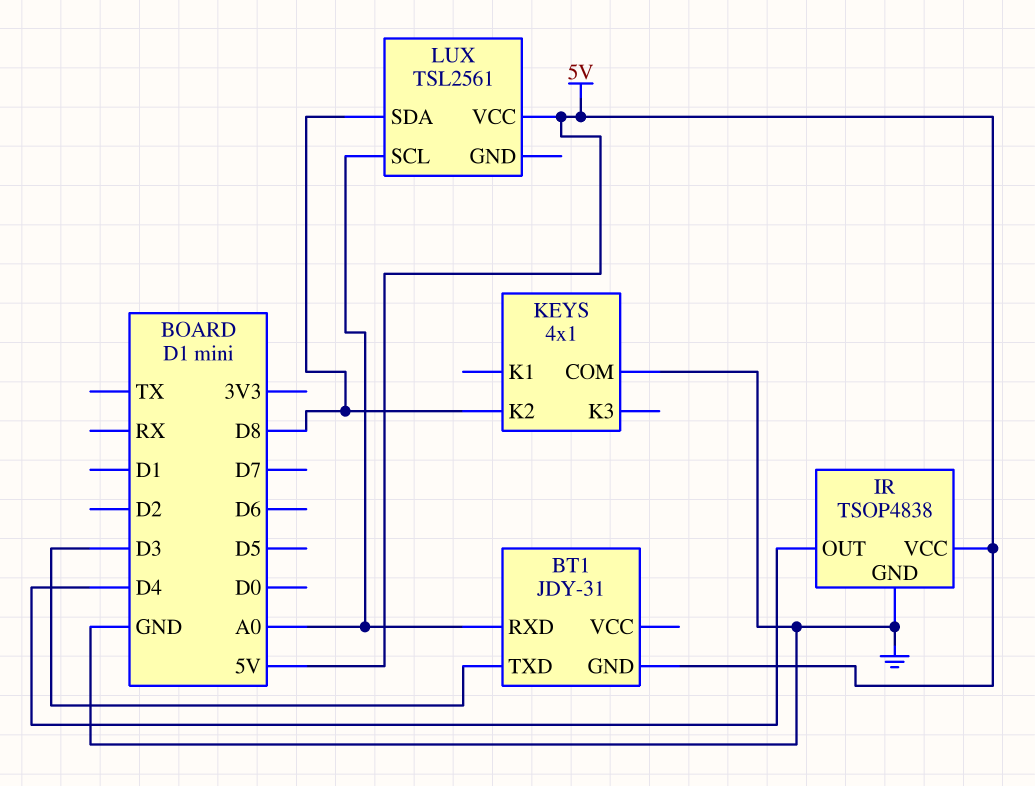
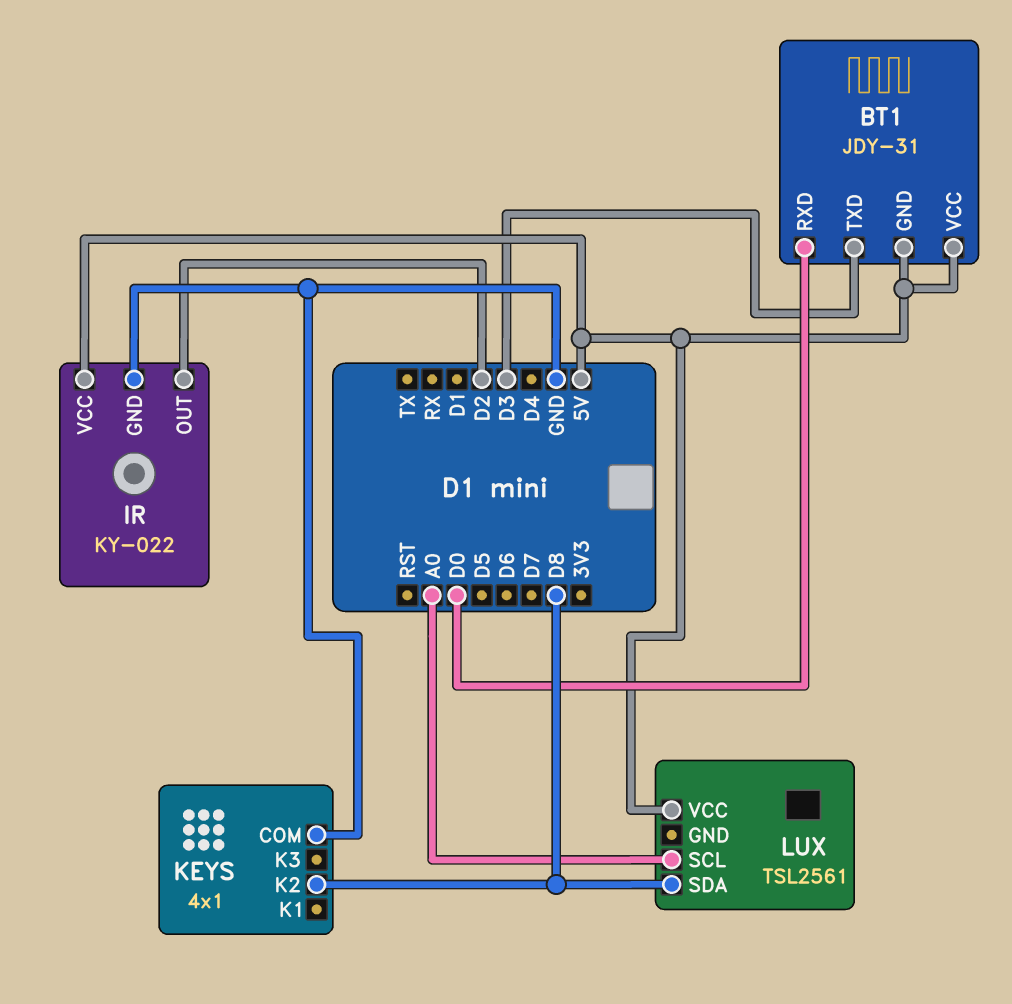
BT1 pin RXD: A0 -> D0
BT1 pin VCC: none -> 5V
IR: TSOP4838 -> KY-022
IR pin OUT: D4 -> D2

